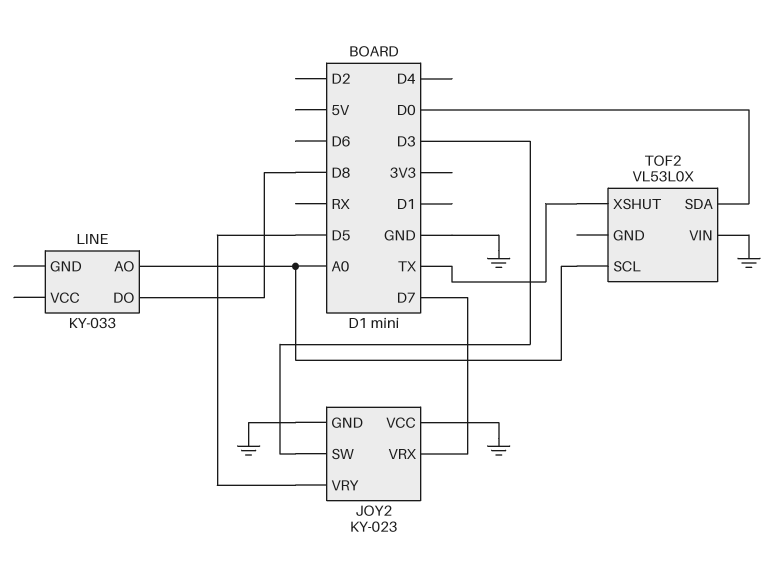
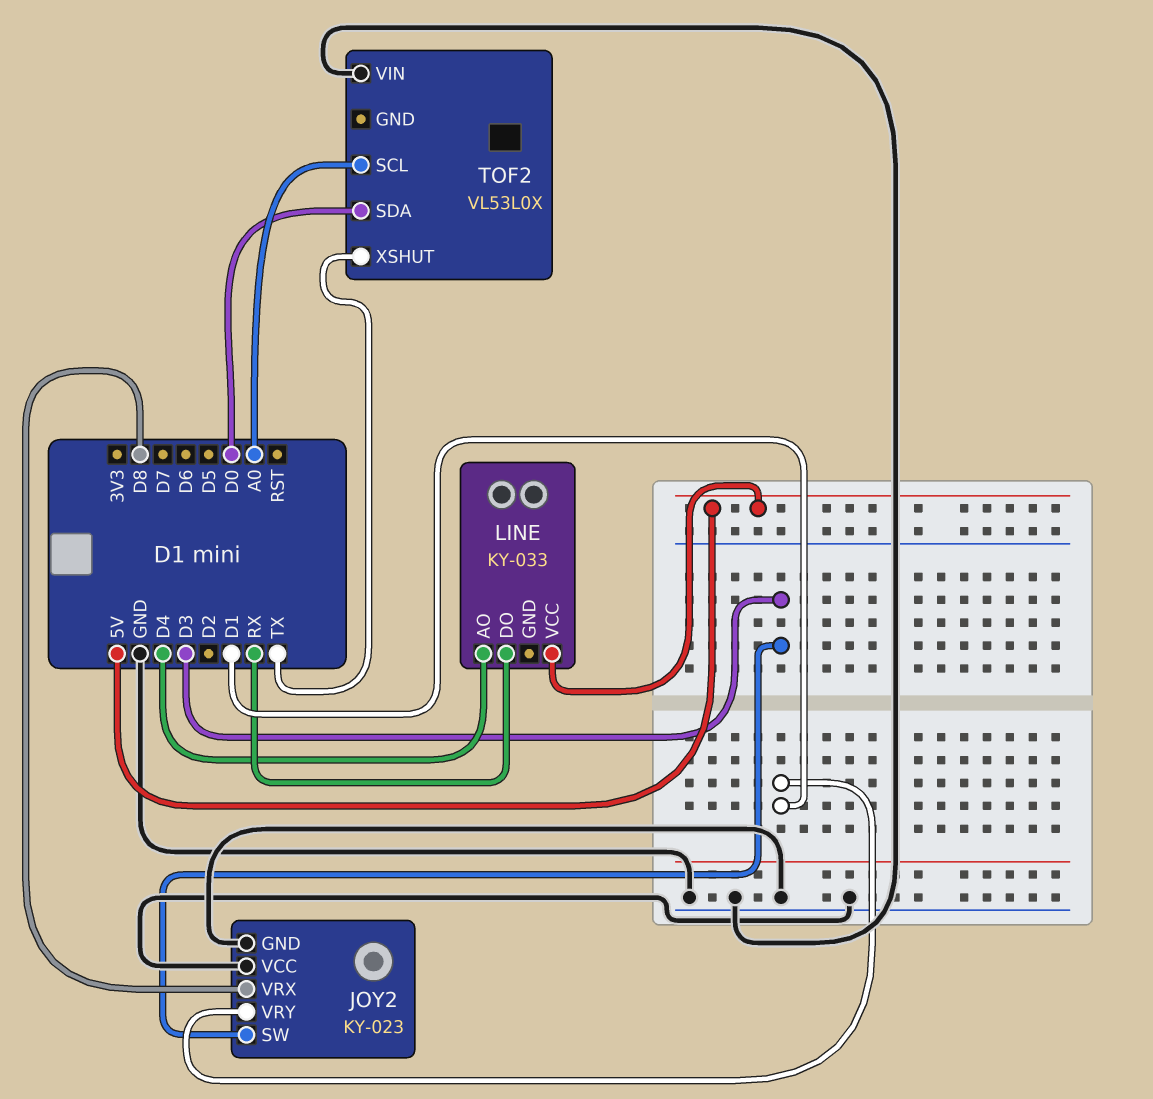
JOY2 pin VRX: D7 -> D8
JOY2 pin VRY: D5 -> D1
LINE pin AO: A0 -> D4
LINE pin DO: D8 -> RX
LINE pin VCC: none -> 5V

